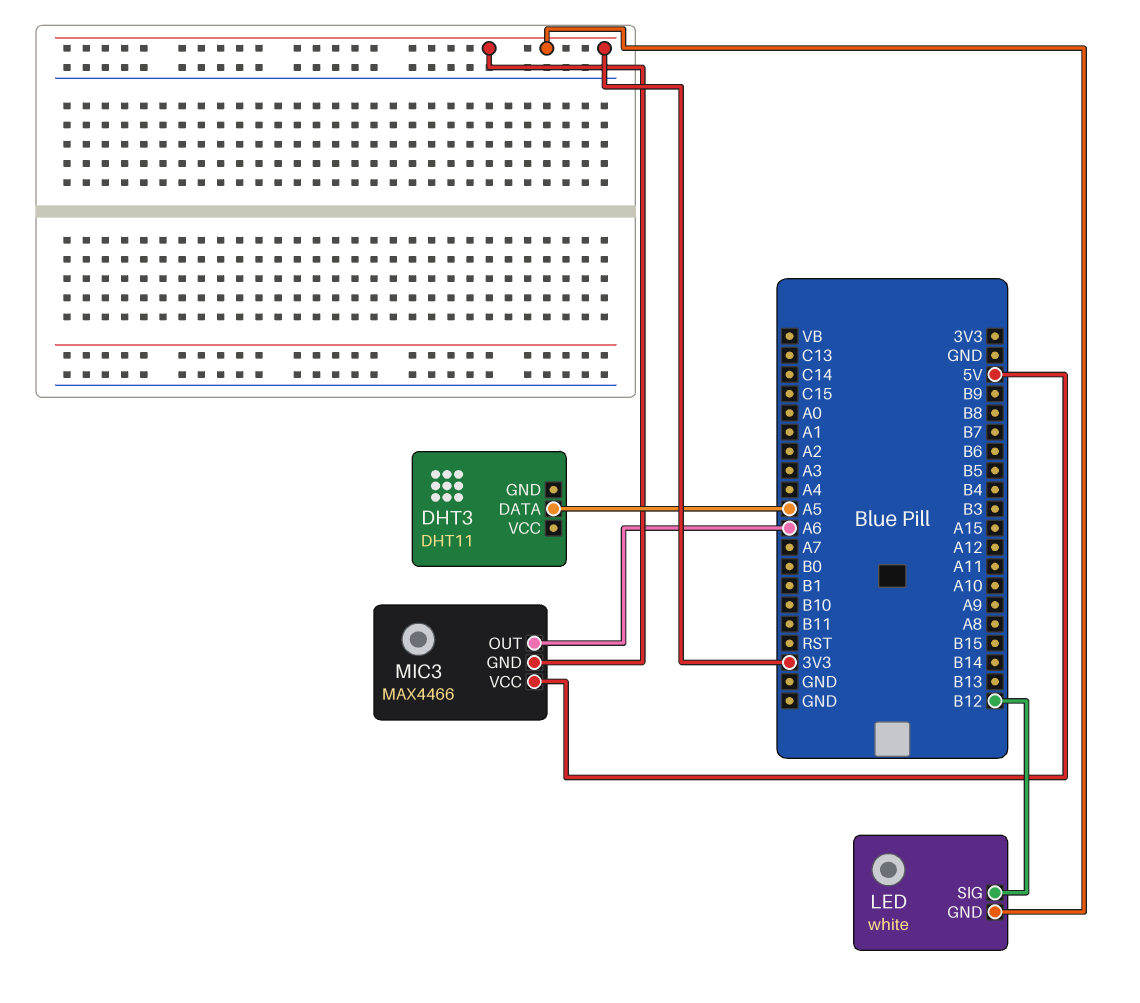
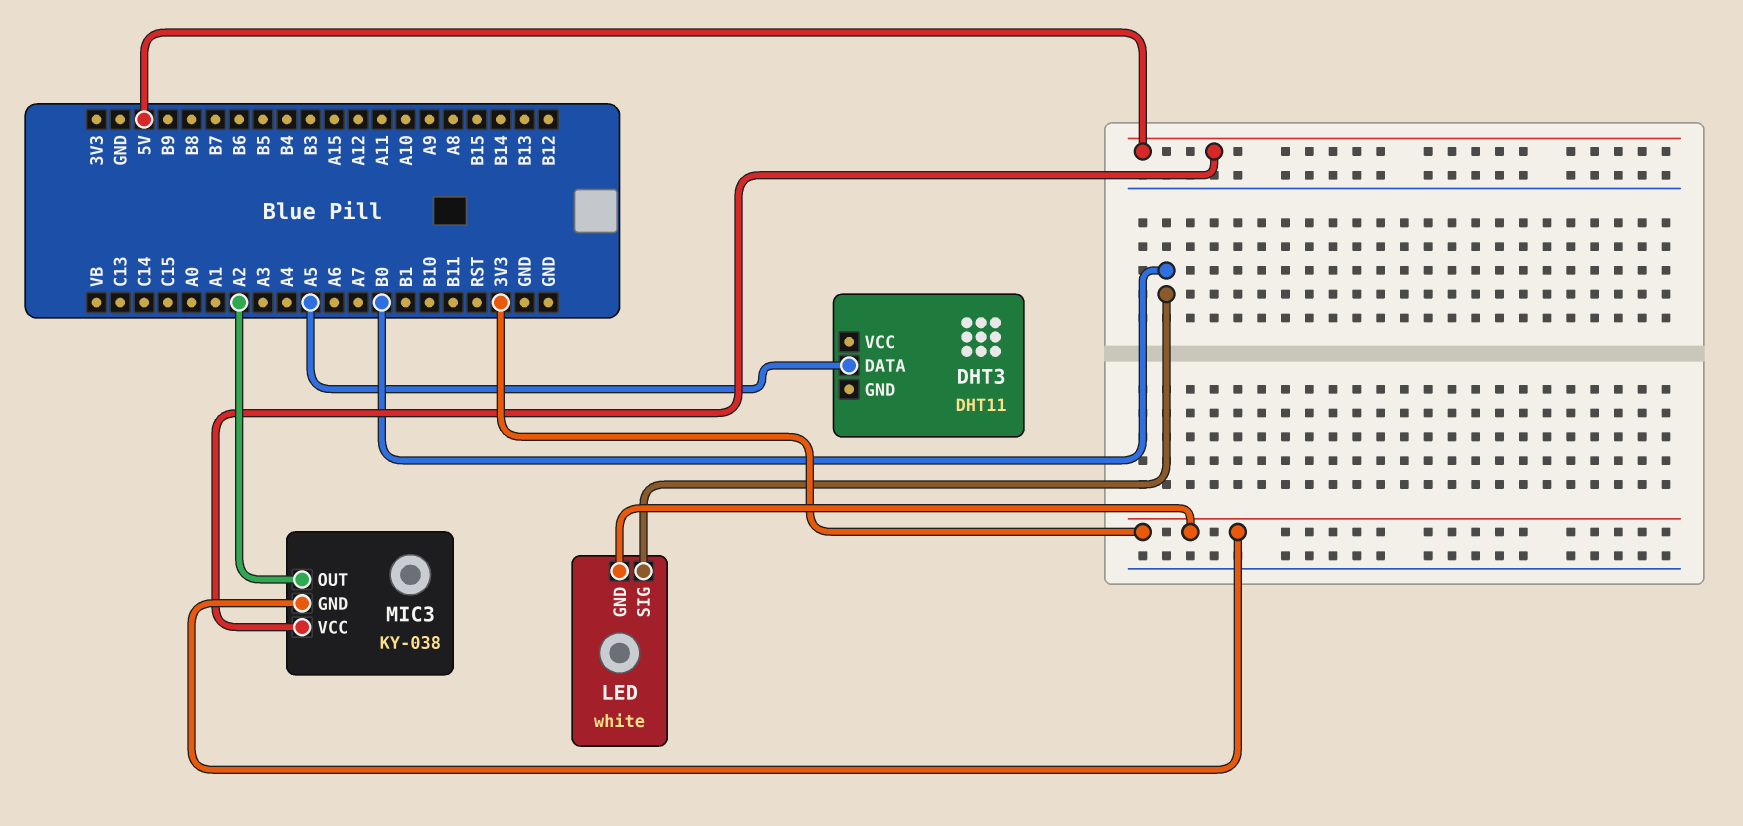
LED pin SIG: B12 -> B0
MIC3: MAX4466 -> KY-038
MIC3 pin OUT: A6 -> A2

